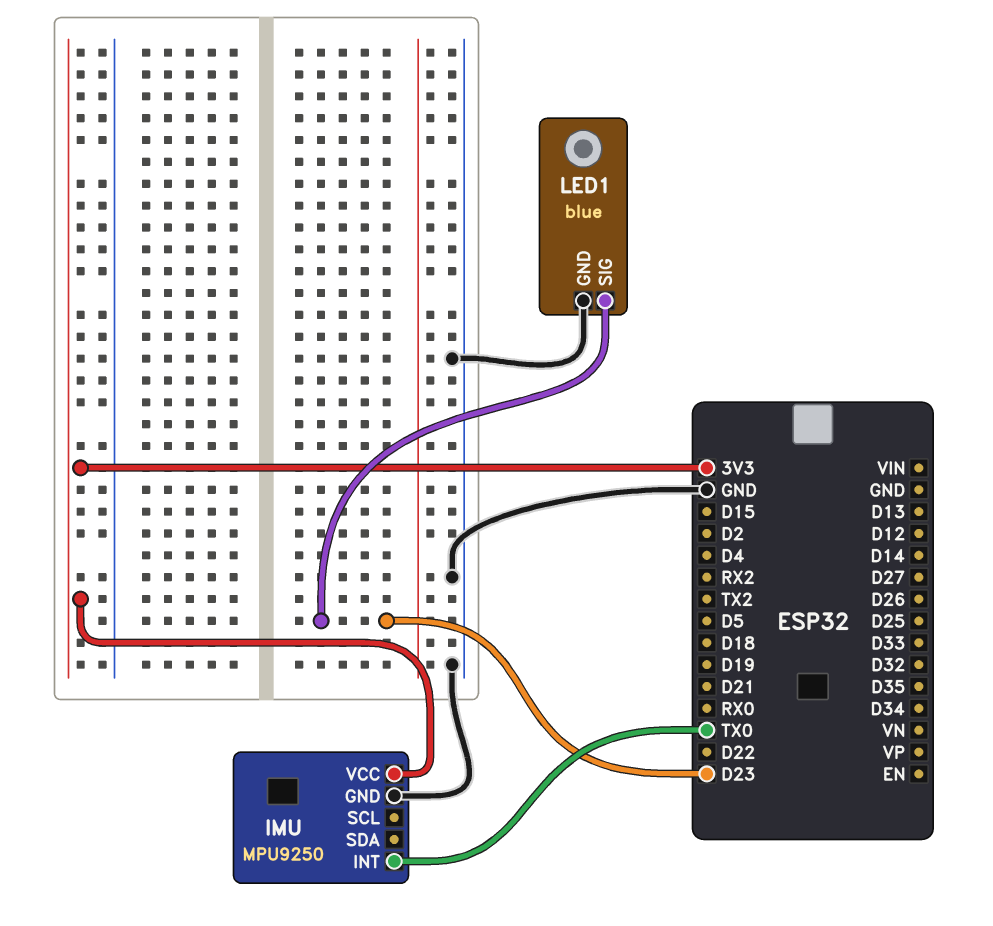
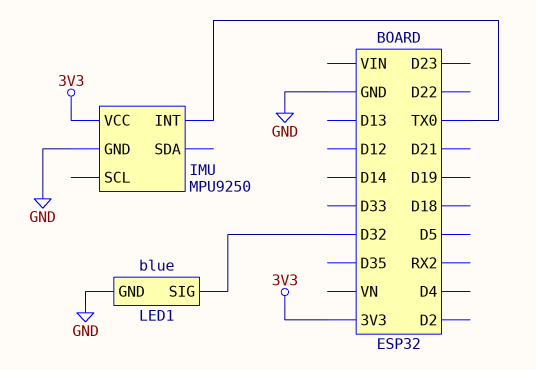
LED1 pin SIG: D23 -> D32

